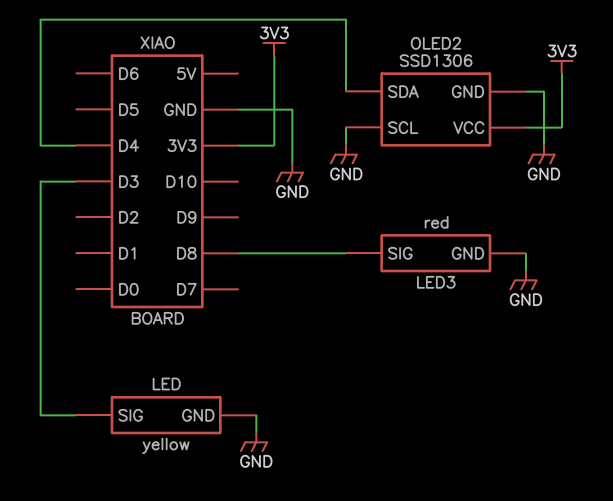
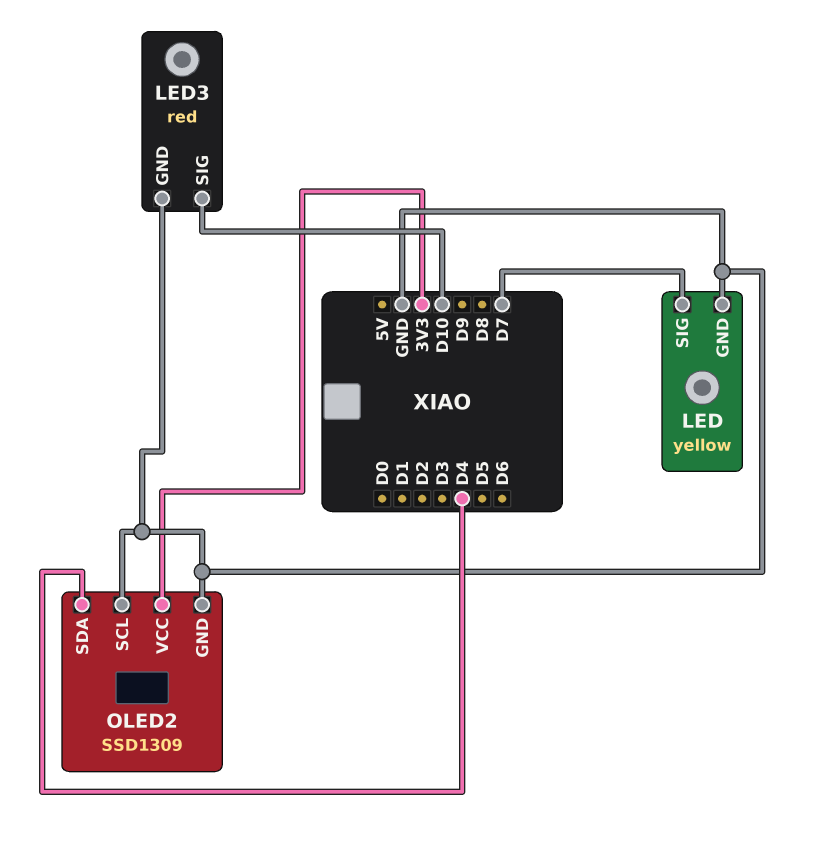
LED pin SIG: D3 -> D7
LED3 pin SIG: D8 -> D10
OLED2: SSD1306 -> SSD1309

